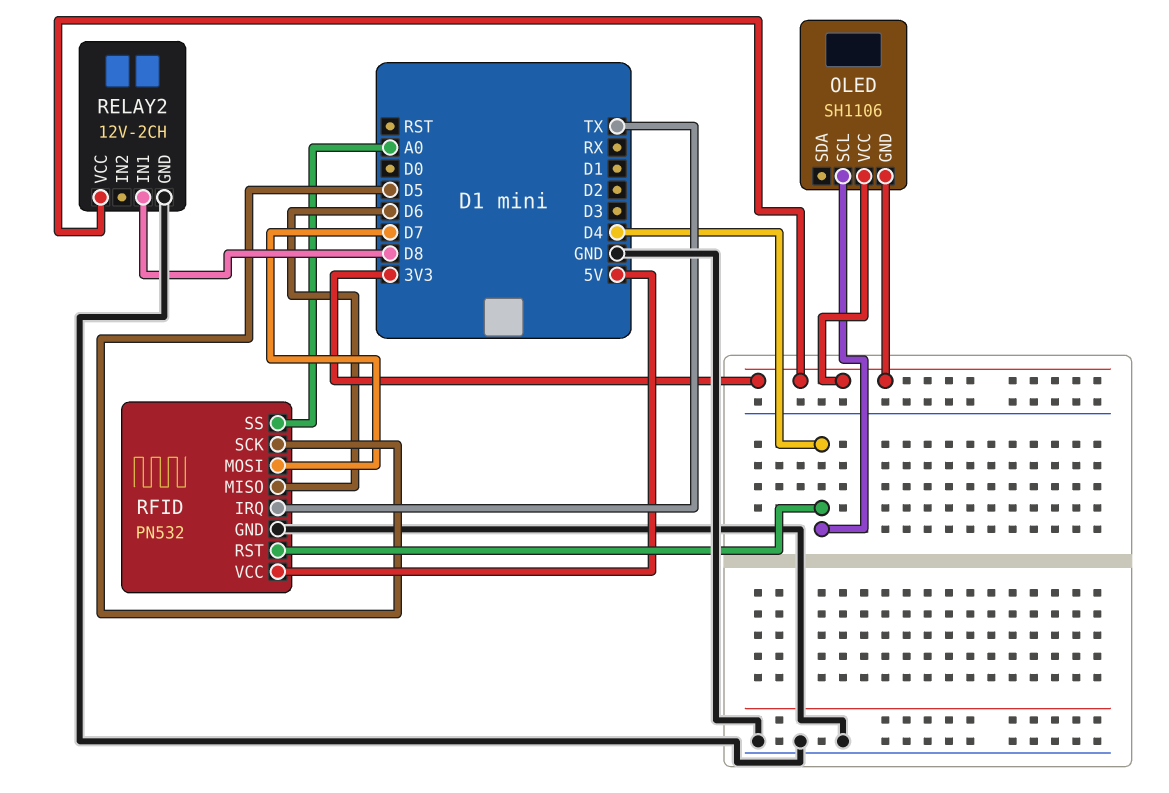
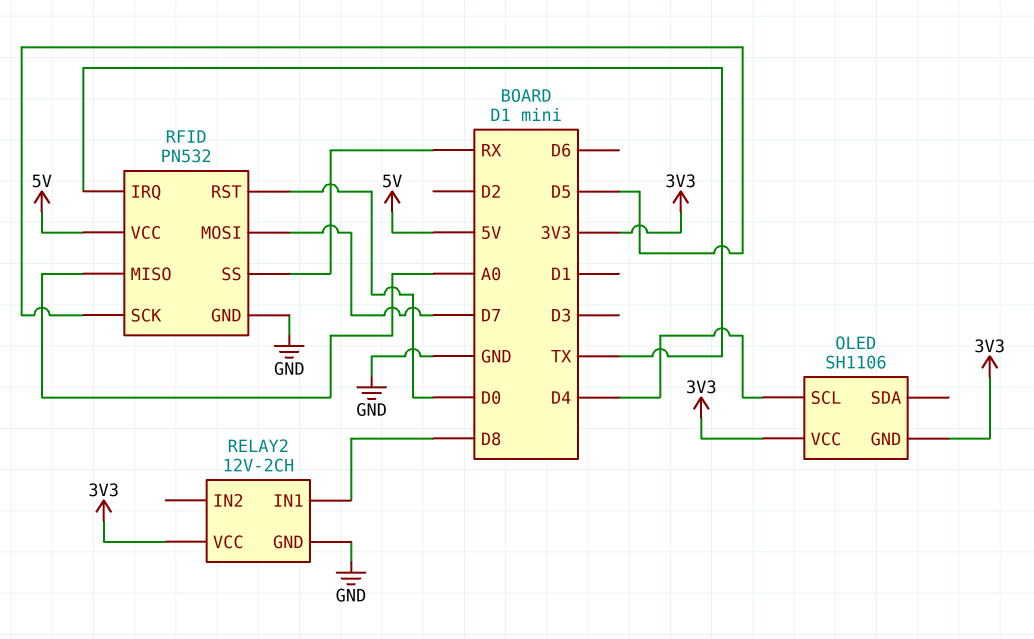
RFID pin MISO: D6 -> A0
RFID pin RST: D4 -> D0
RFID pin SS: A0 -> RX

